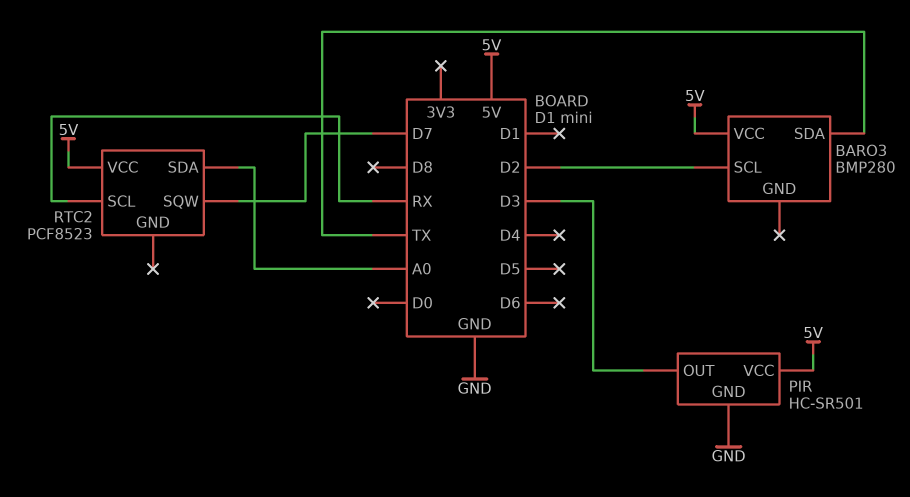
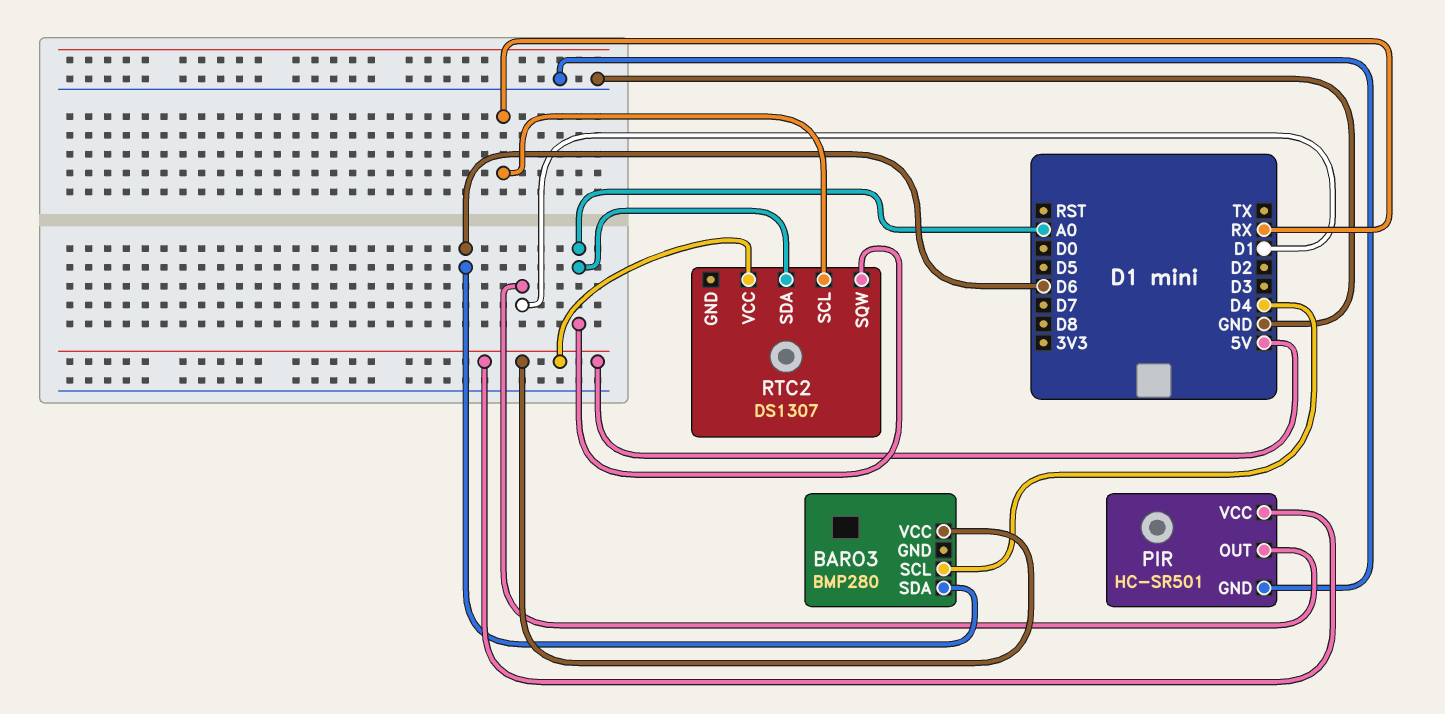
BARO3 pin SCL: D2 -> D4
BARO3 pin SDA: TX -> D6
PIR pin OUT: D3 -> D1
RTC2: PCF8523 -> DS1307
RTC2 pin SQW: D7 -> A0

